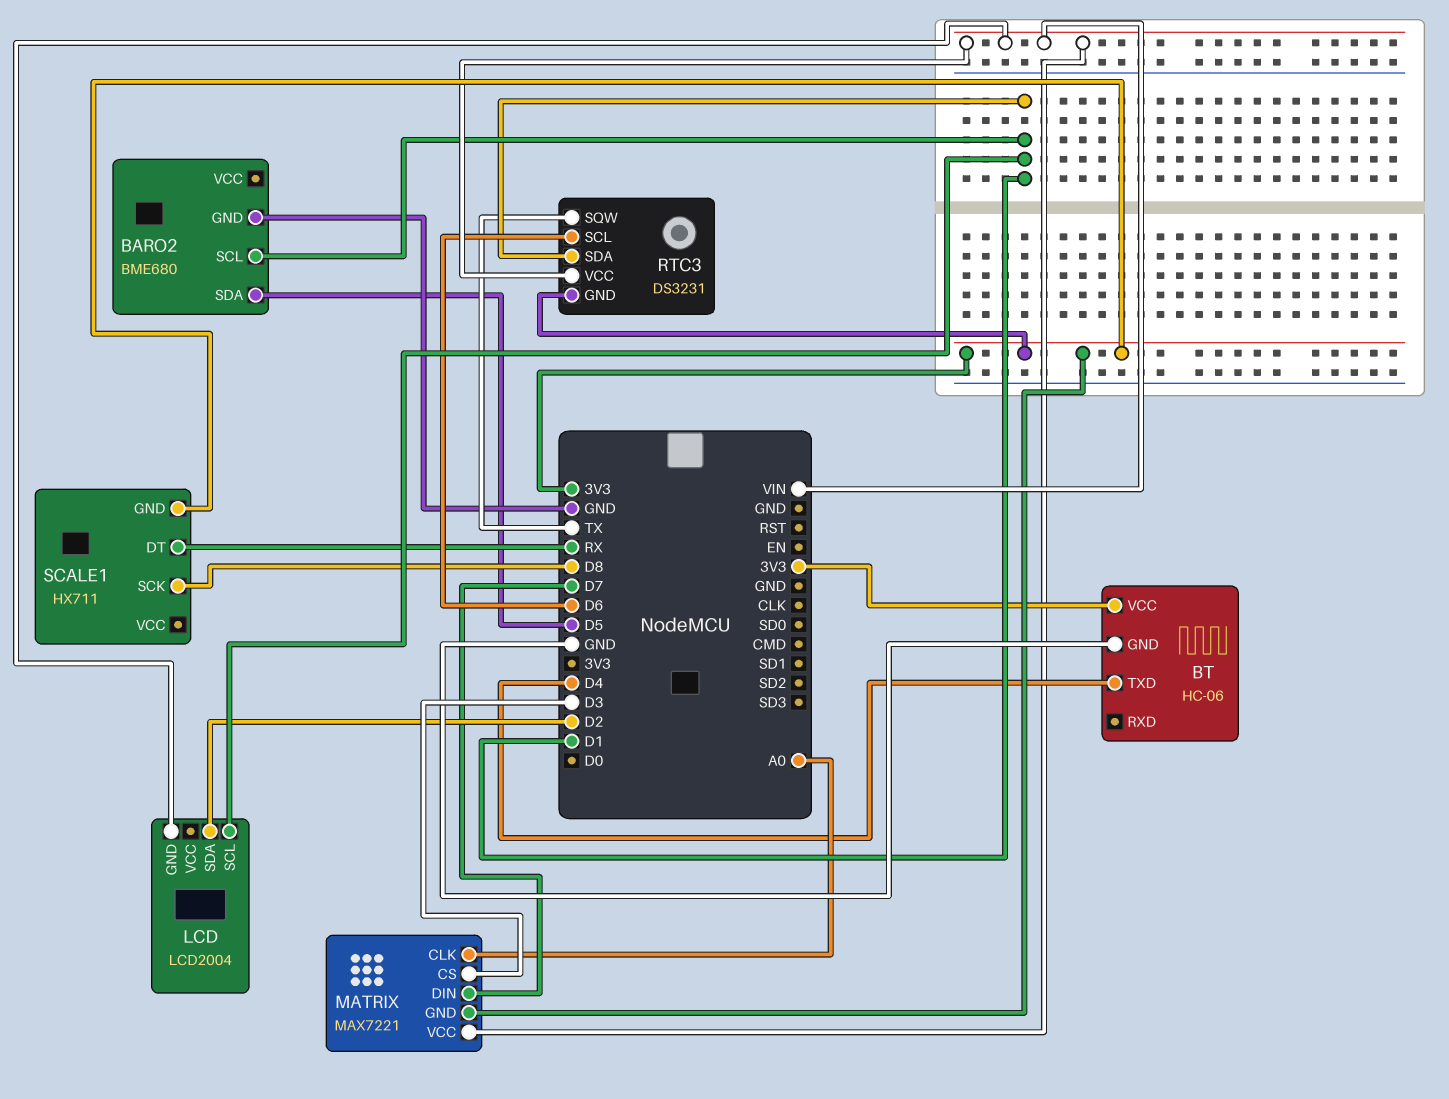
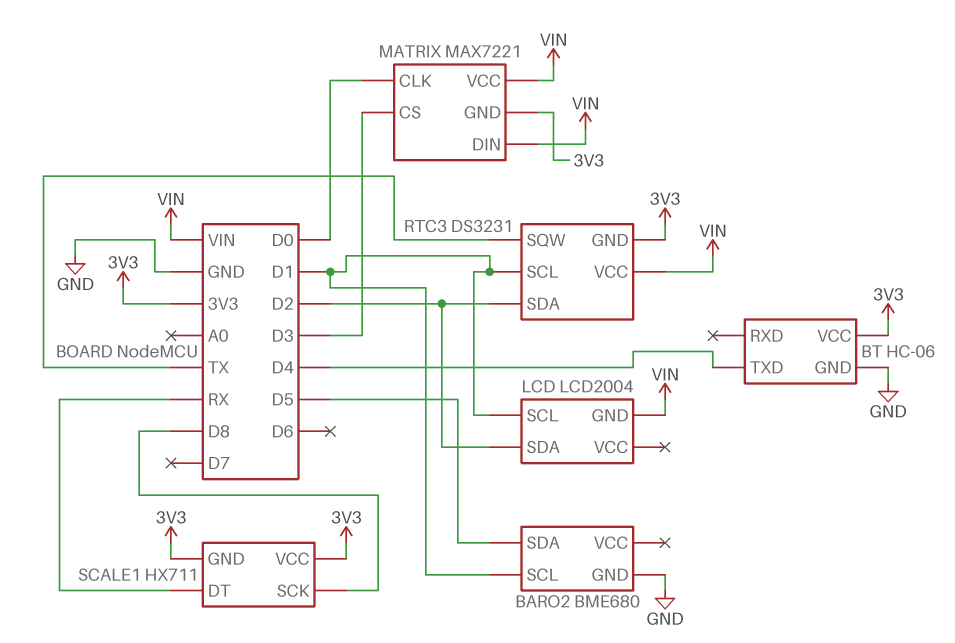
MATRIX pin CLK: A0 -> D0
MATRIX pin DIN: D7 -> VIN
RTC3 pin SCL: D6 -> D1
RTC3 pin SDA: D1 -> D2
SCALE1 pin VCC: none -> 3V3

